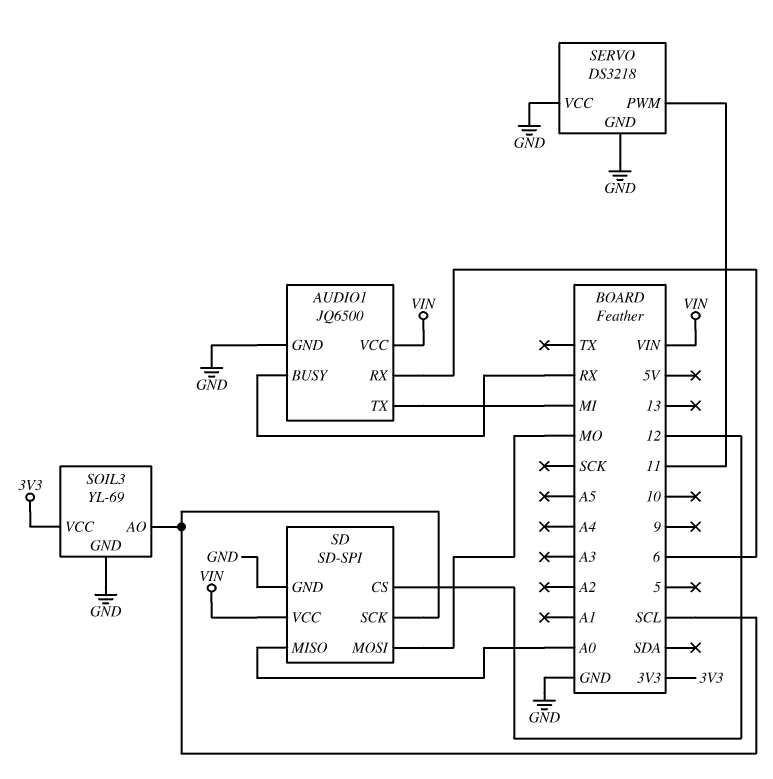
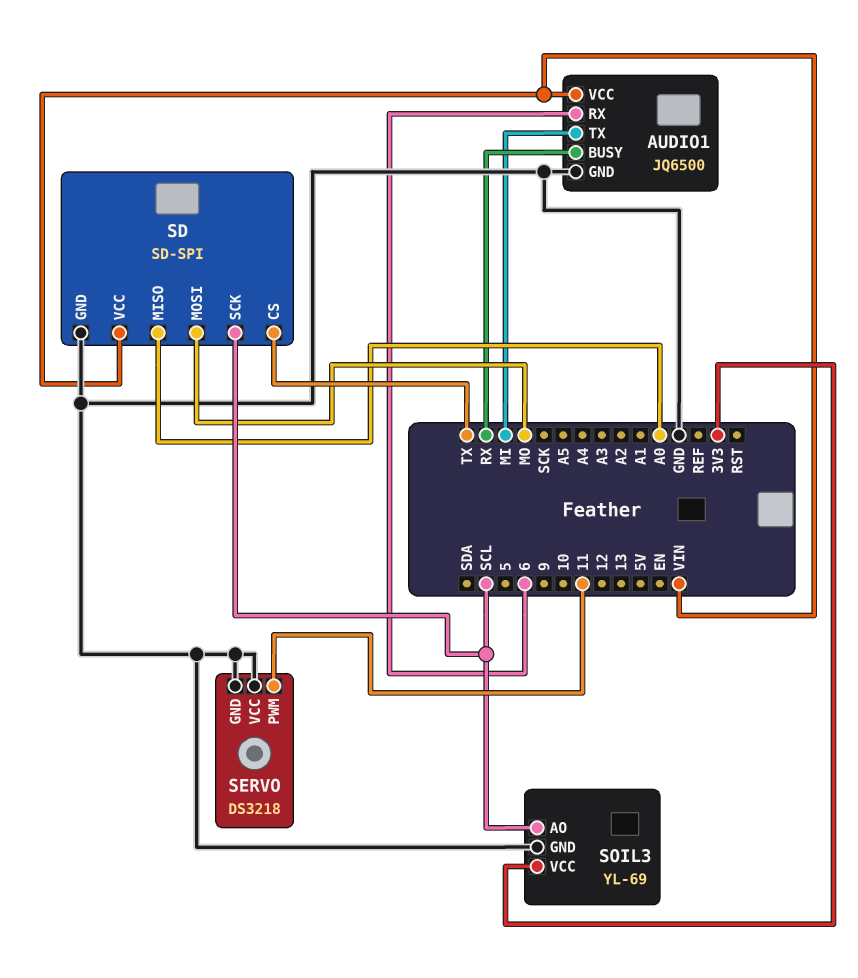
SD pin CS: 12 -> TX

